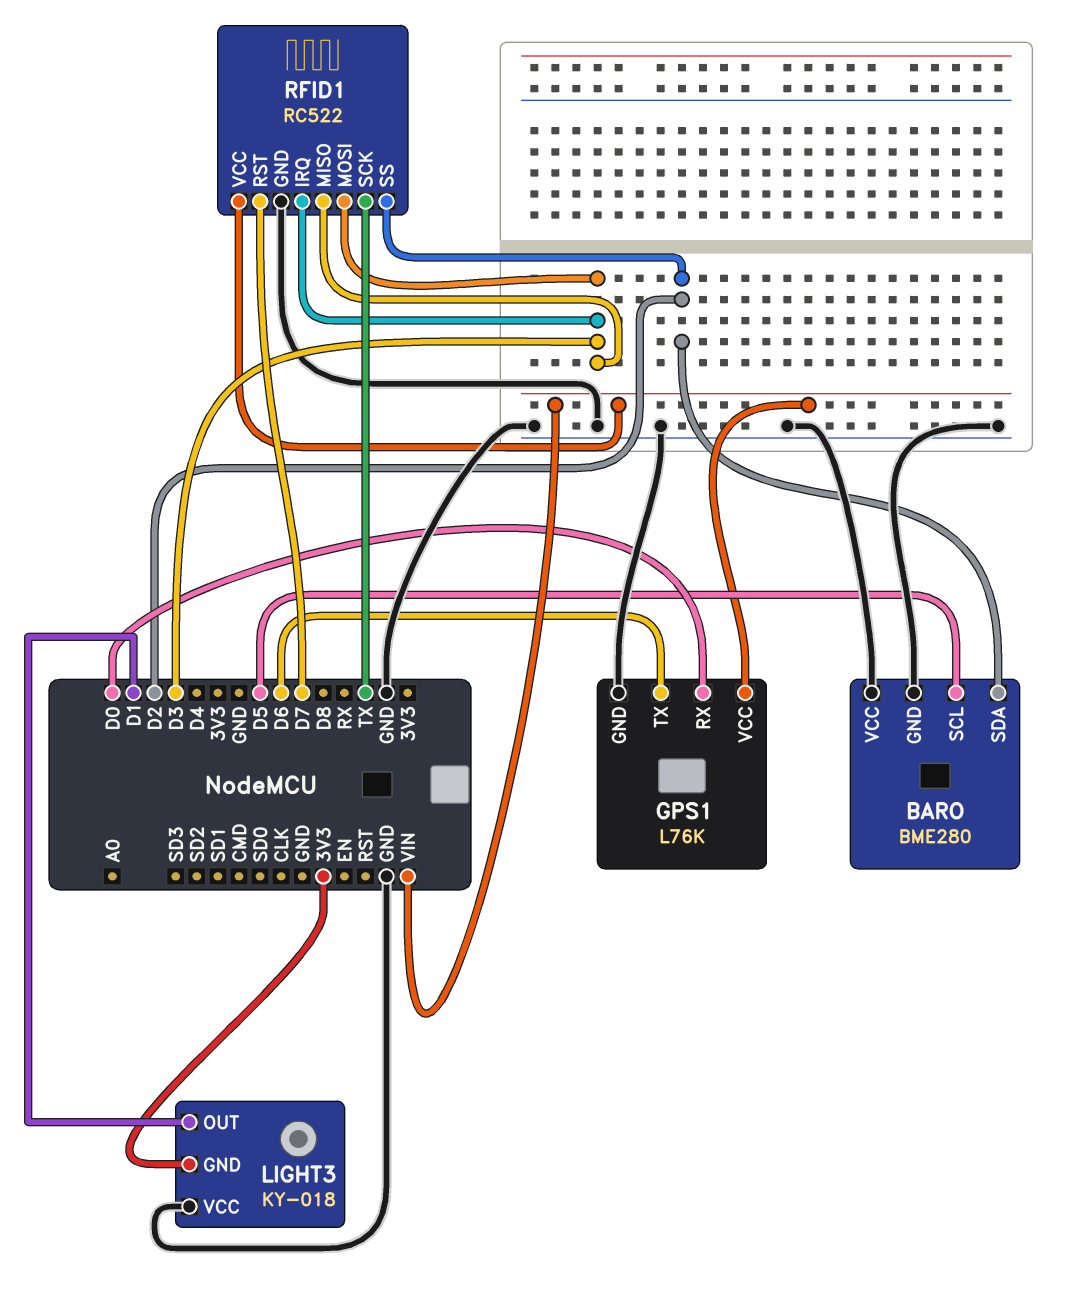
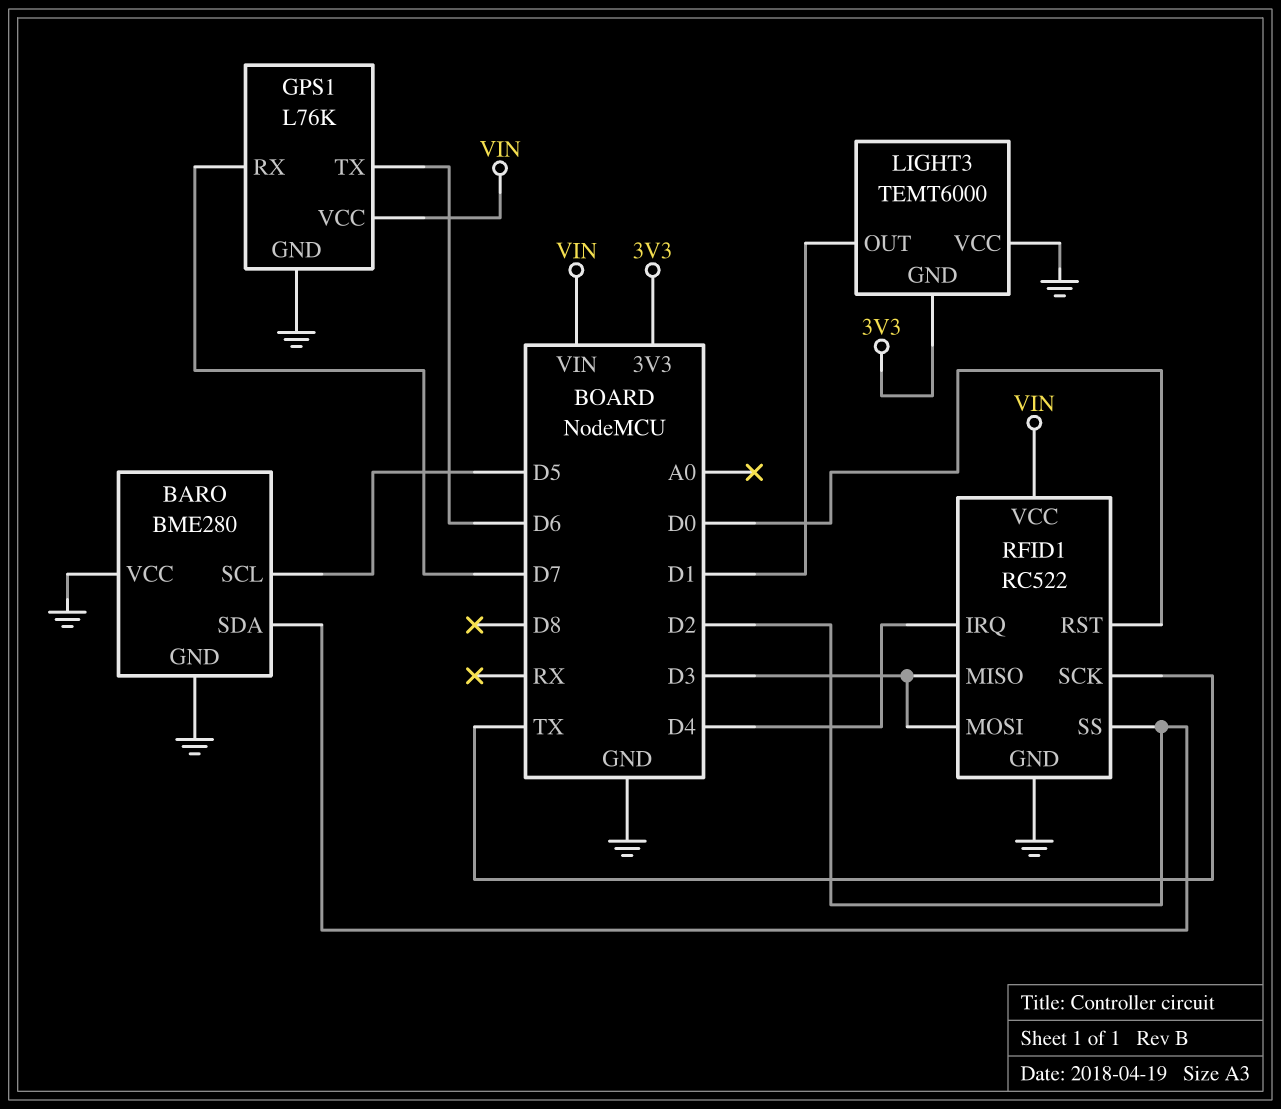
GPS1 pin RX: D0 -> D7
LIGHT3: KY-018 -> TEMT6000
RFID1 pin IRQ: D3 -> D4
RFID1 pin RST: D7 -> D0

